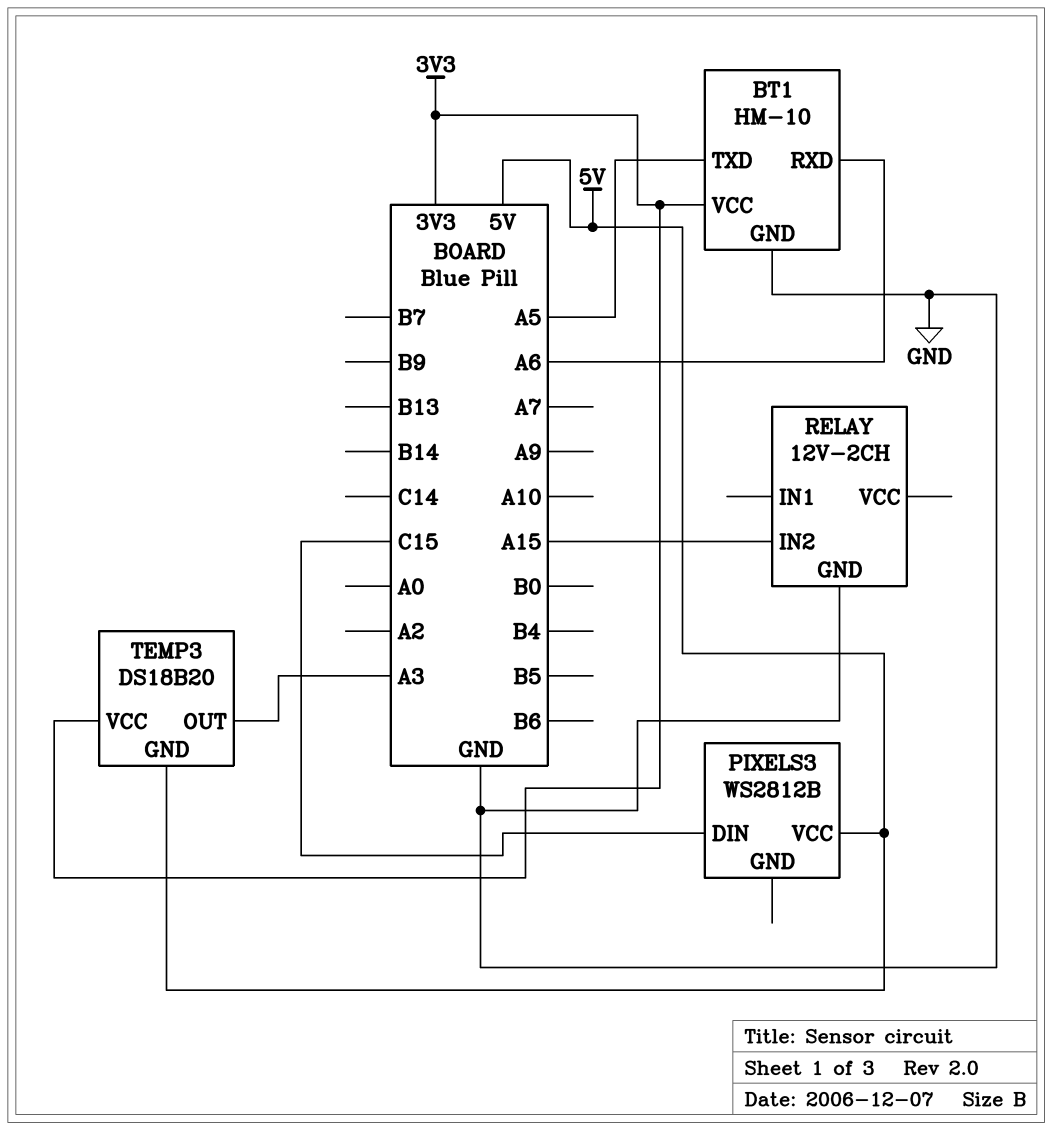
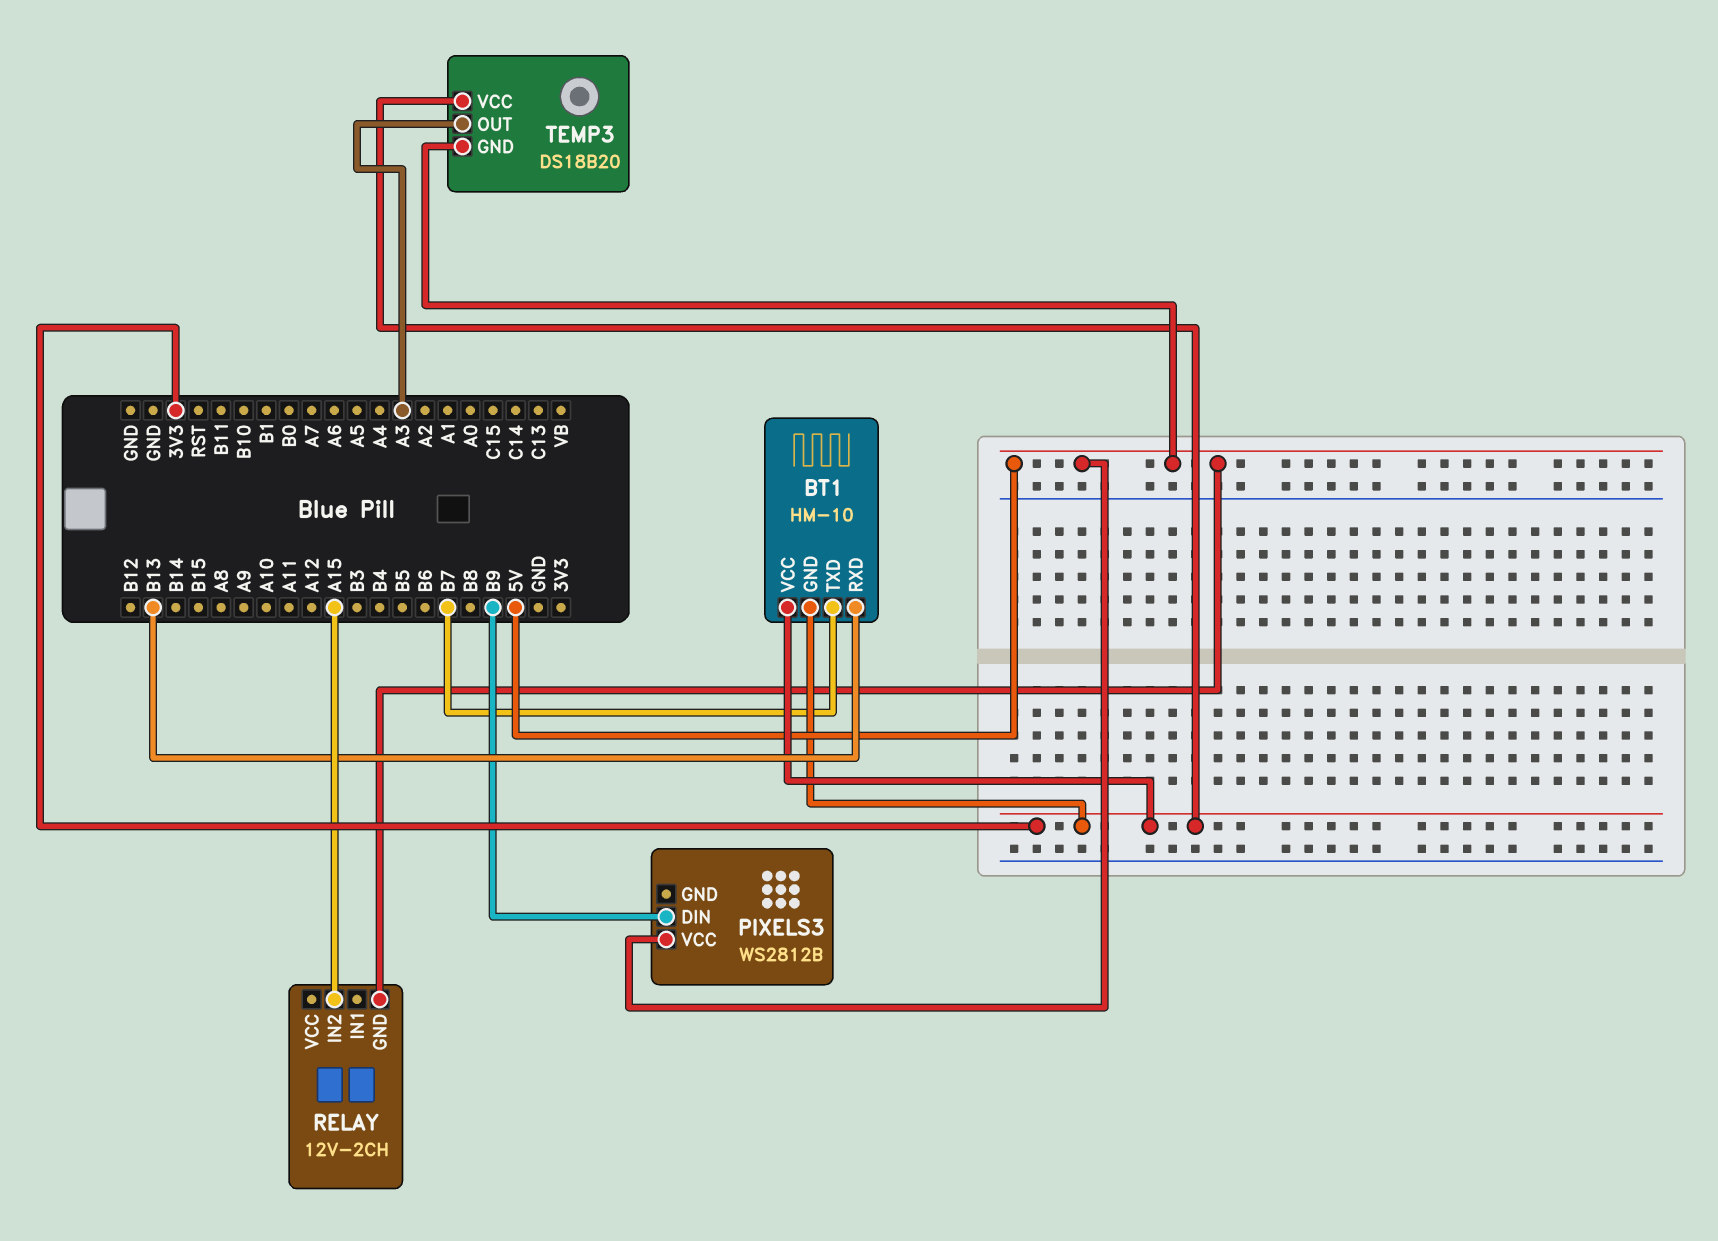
BT1 pin GND: GND -> 3V3
BT1 pin RXD: A6 -> B13
BT1 pin TXD: A5 -> B7
PIXELS3 pin DIN: C15 -> B9
RELAY pin GND: GND -> 5V

